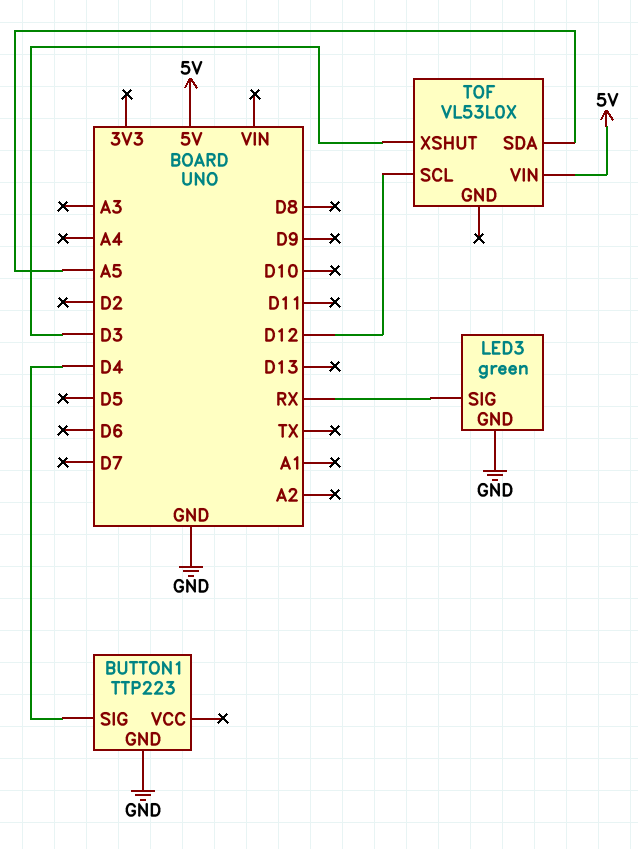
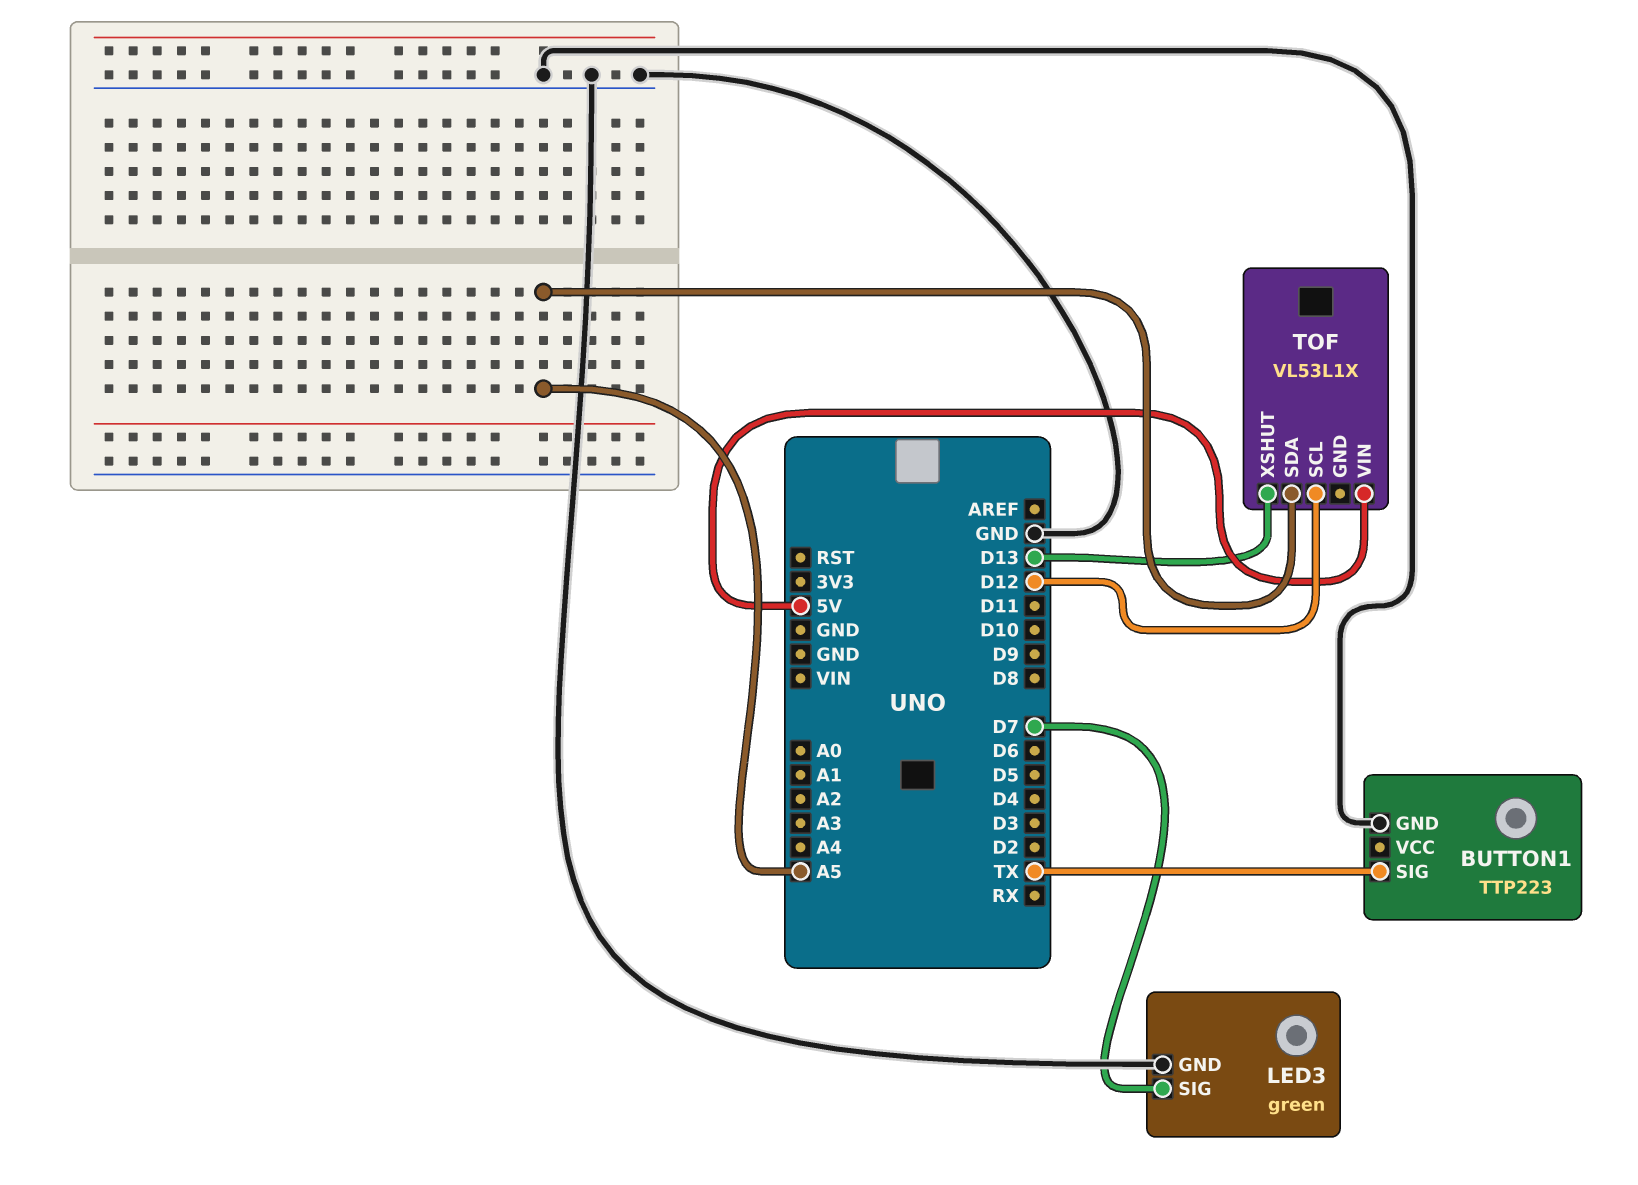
BUTTON1 pin SIG: D4 -> TX
LED3 pin SIG: RX -> D7
TOF: VL53L0X -> VL53L1X
TOF pin XSHUT: D3 -> D13

